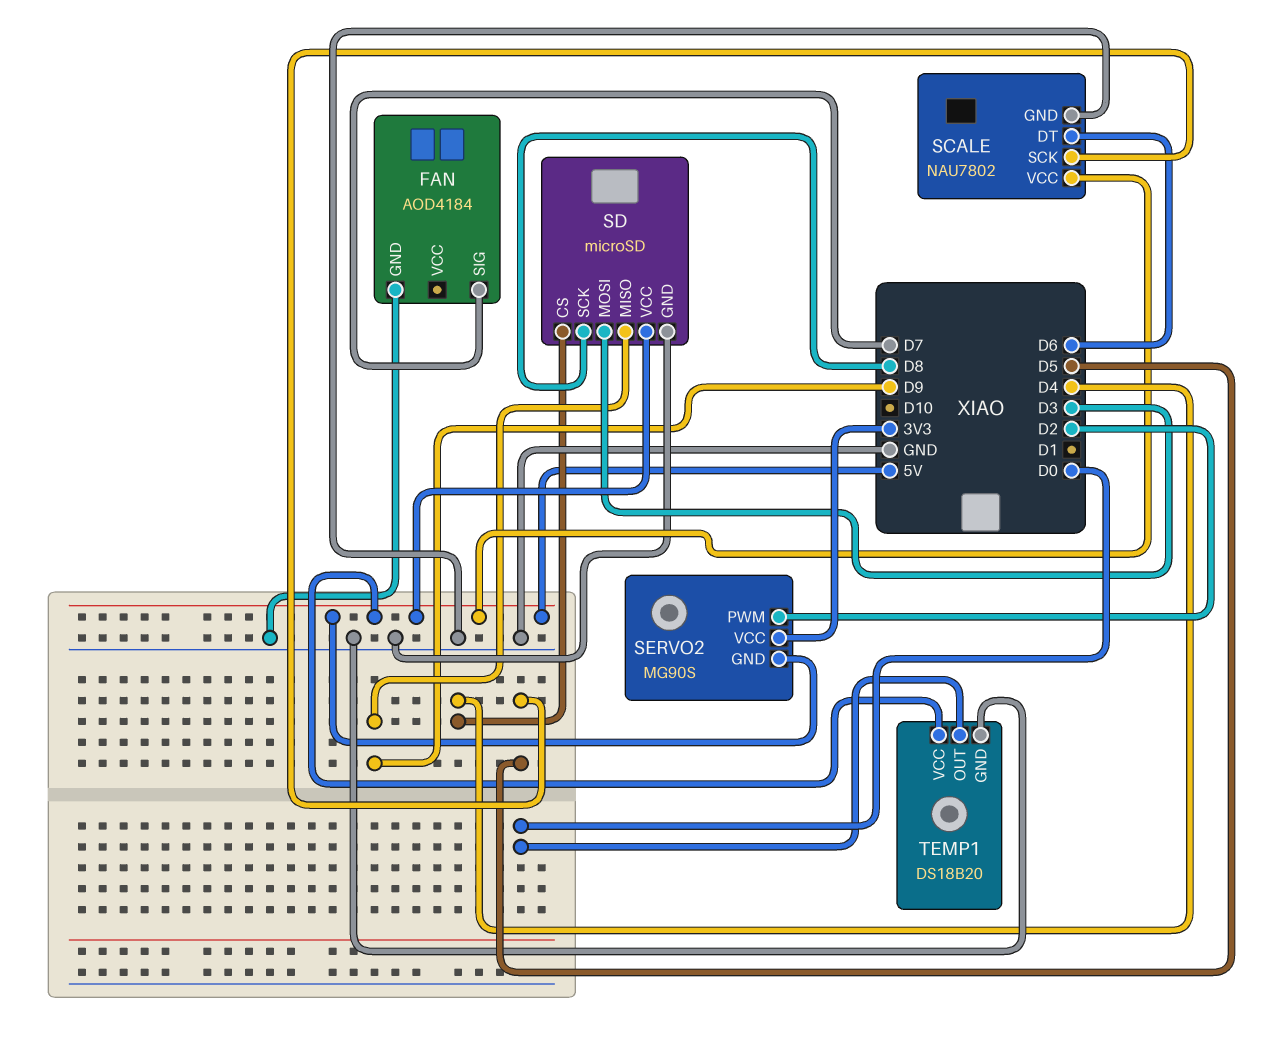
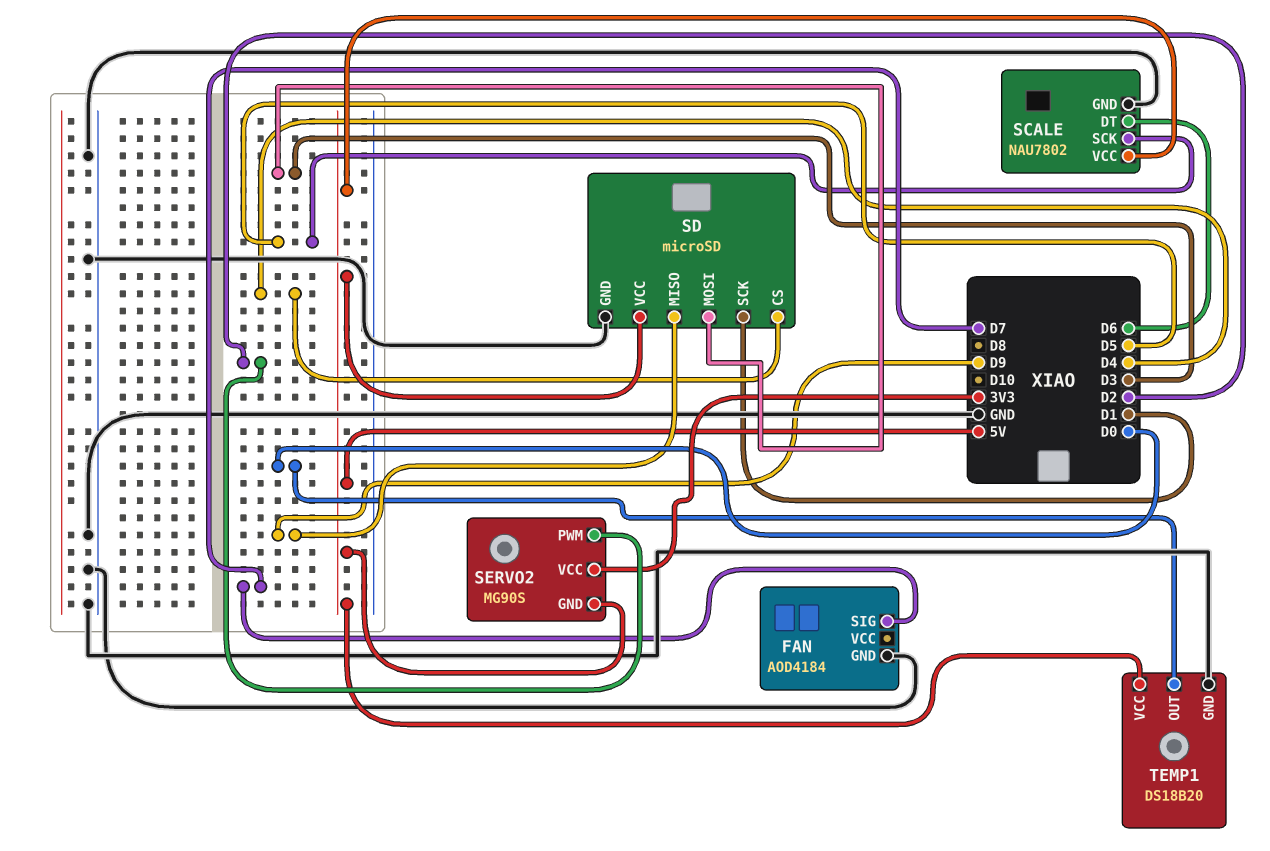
SD pin SCK: D8 -> D1

